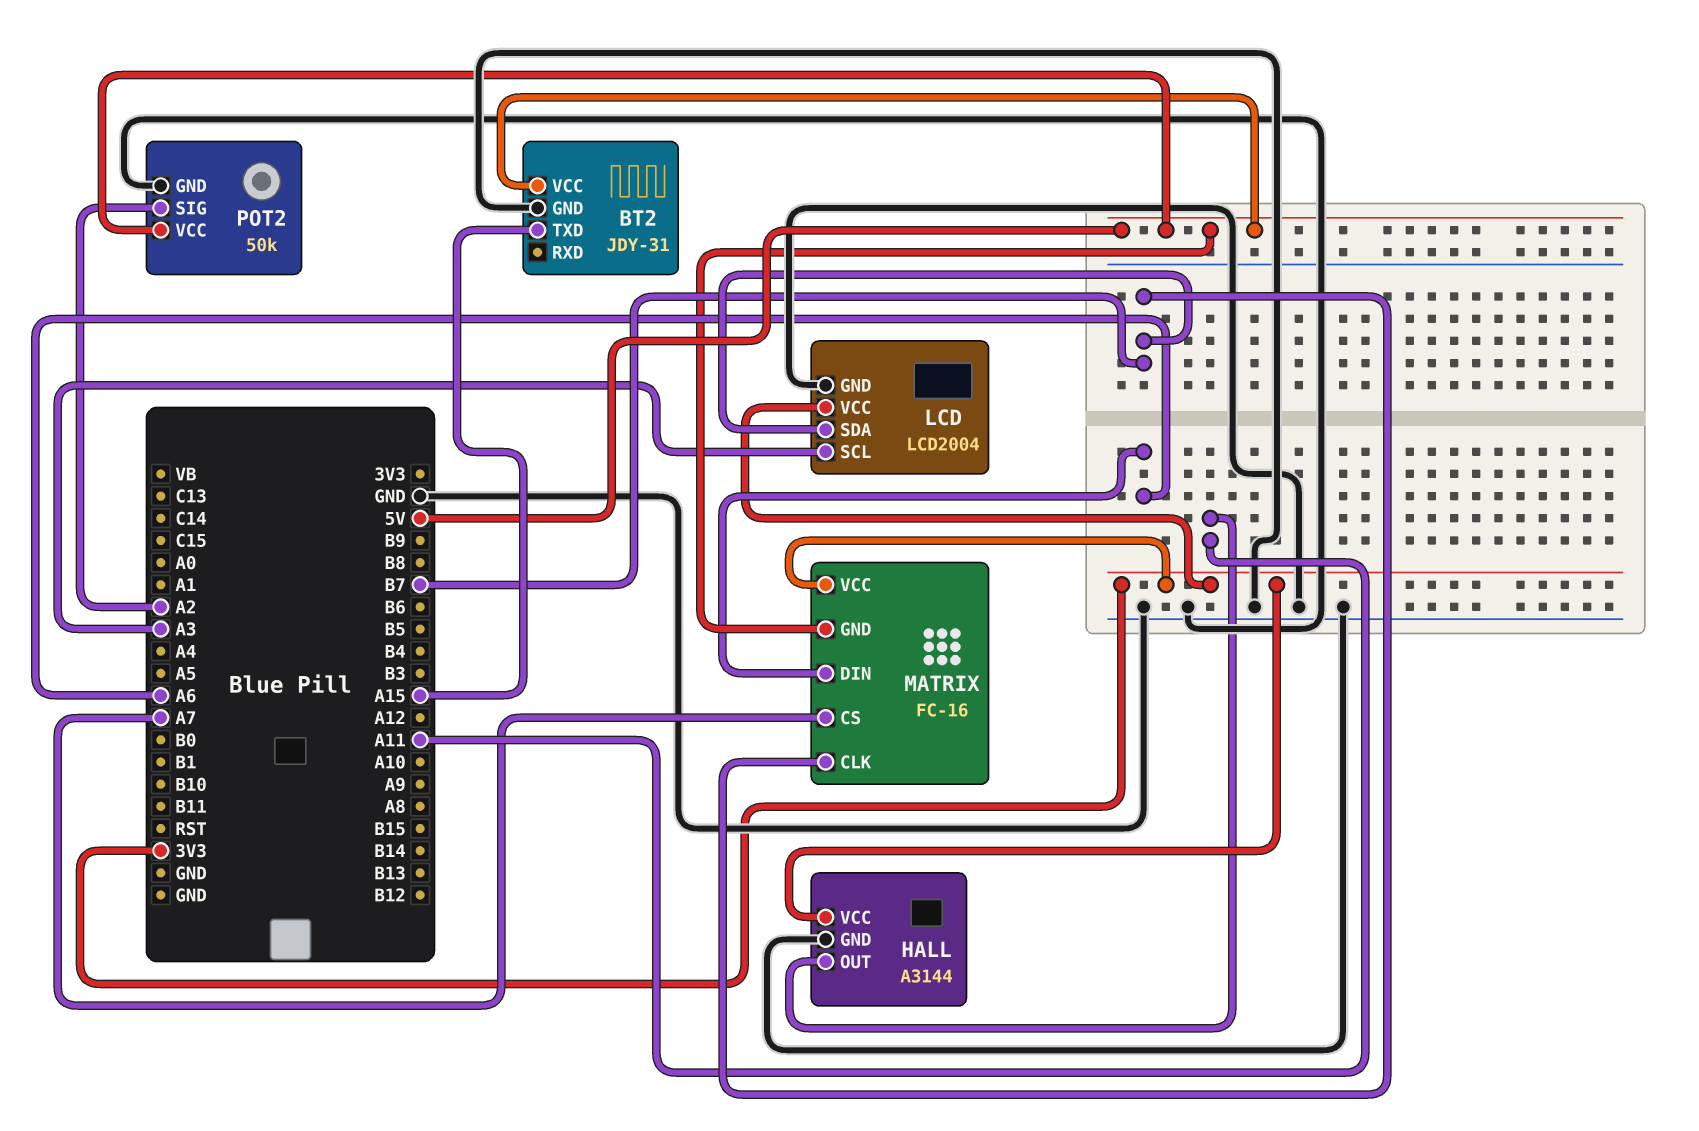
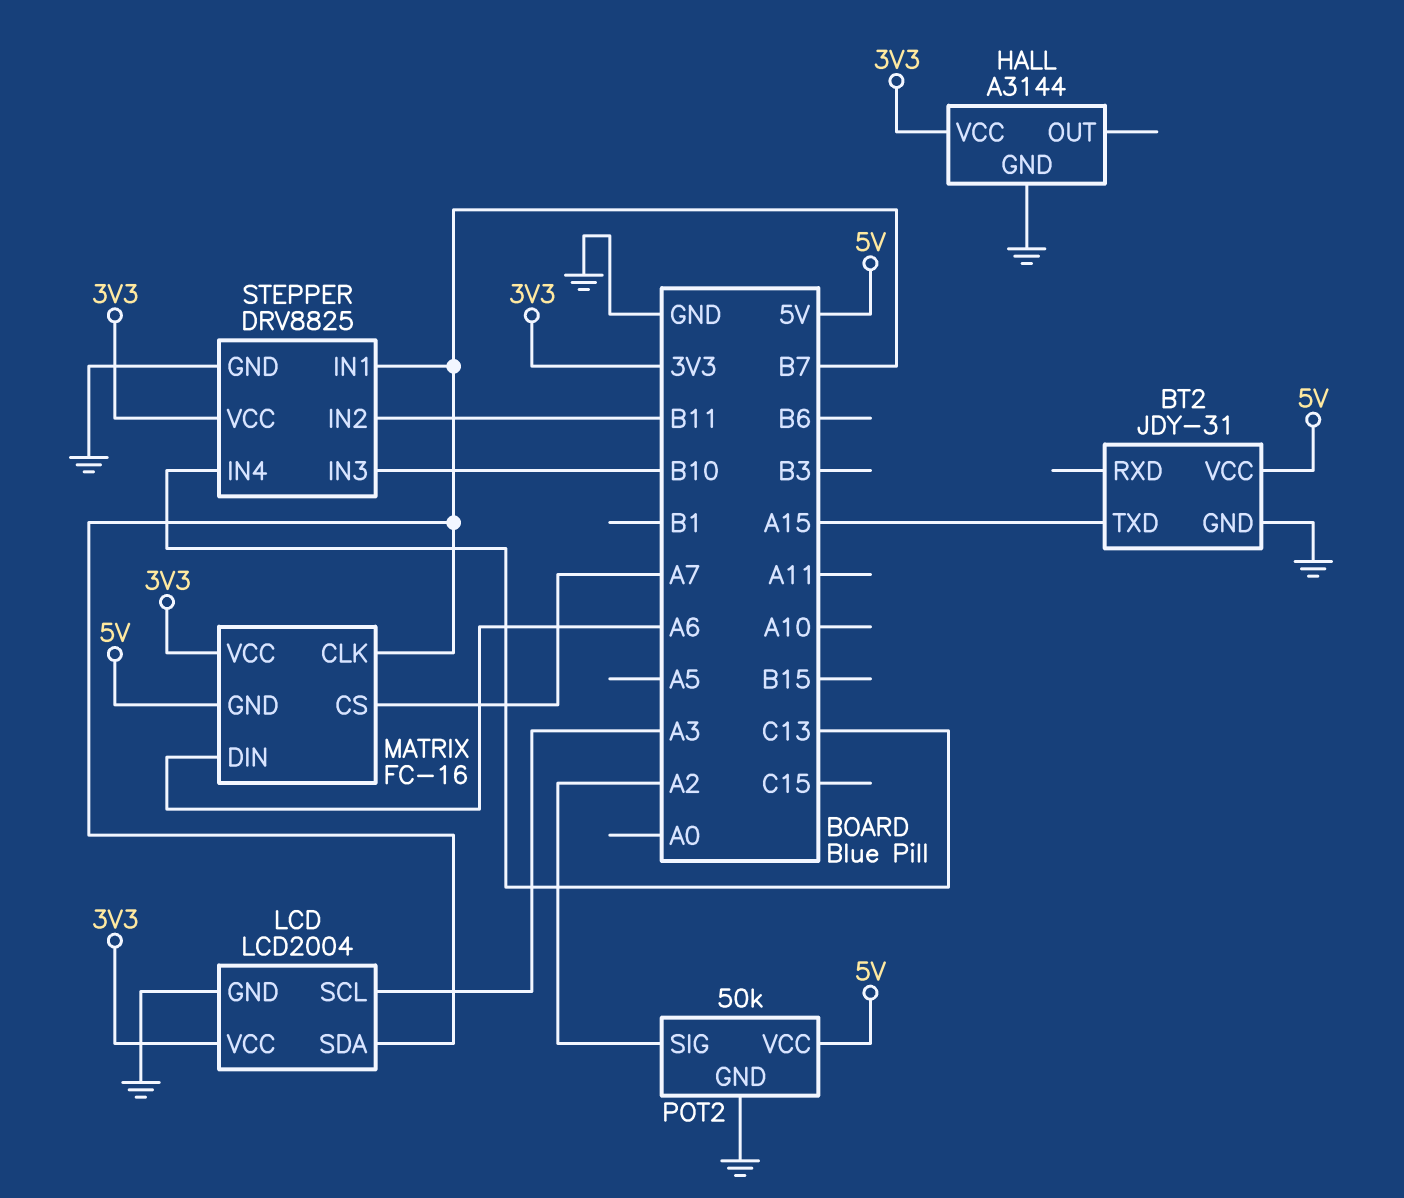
HALL pin OUT: A11 -> none
STEPPER: none -> DRV8825
STEPPER pin GND: none -> GND
STEPPER pin IN1: none -> B7
STEPPER pin IN2: none -> B11
STEPPER pin IN3: none -> B10
STEPPER pin IN4: none -> C13
STEPPER pin VCC: none -> 3V3

